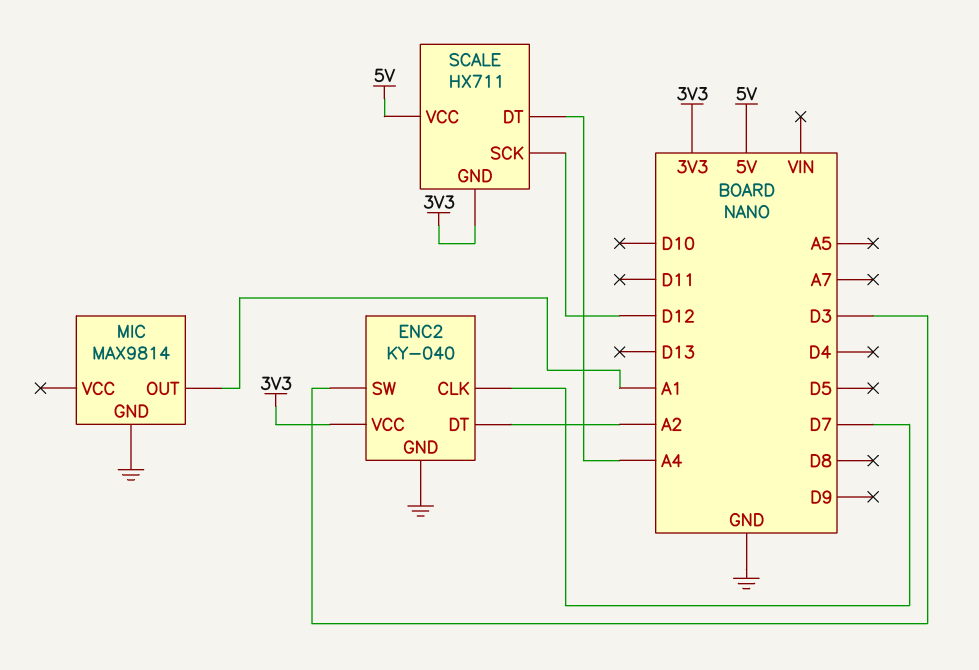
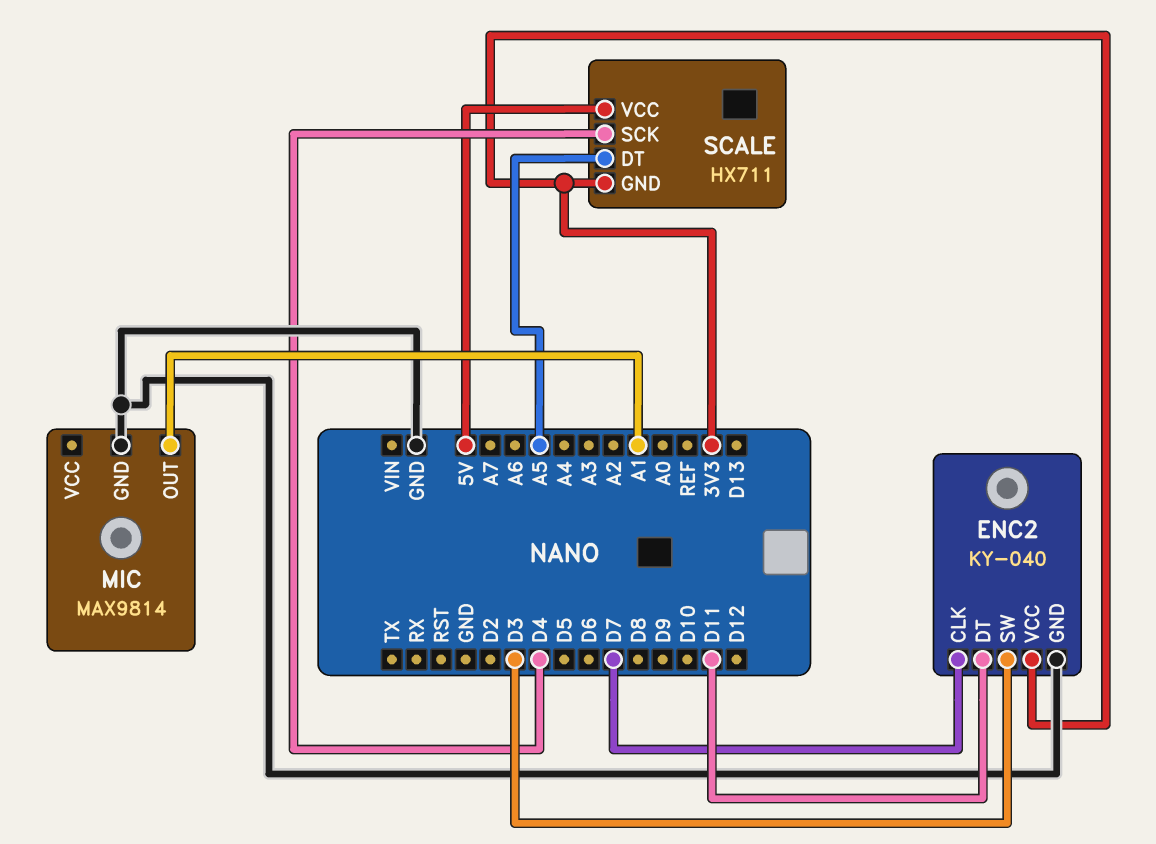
ENC2 pin DT: A2 -> D11
SCALE pin DT: A4 -> A5
SCALE pin SCK: D12 -> D4

